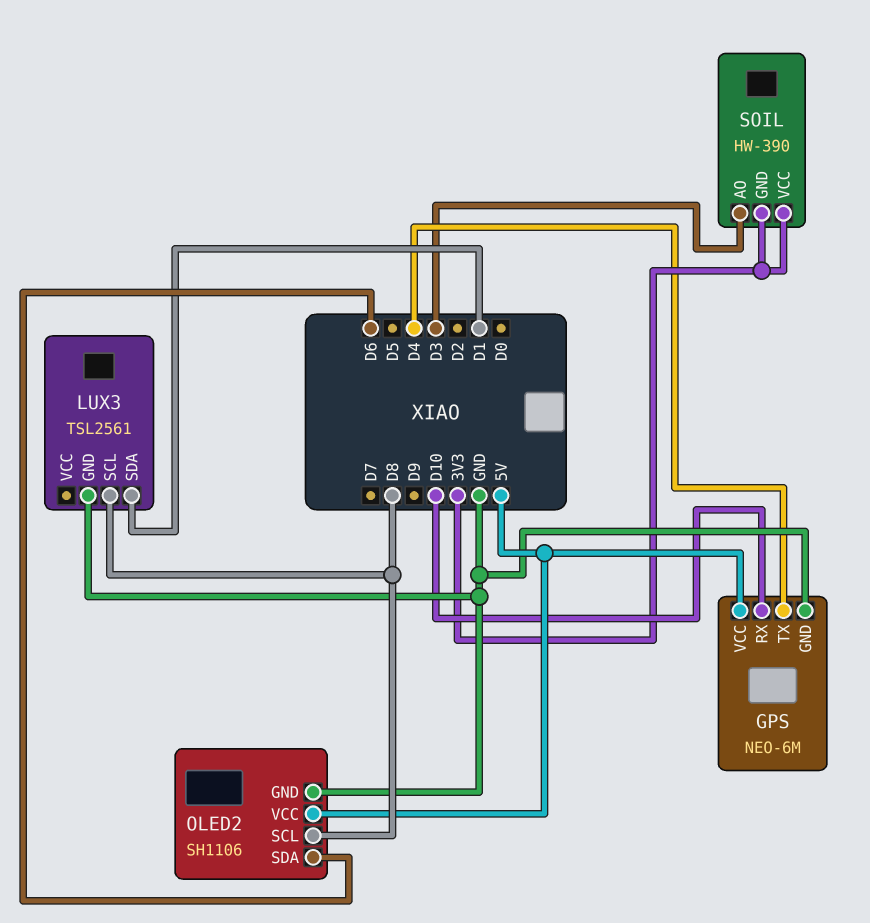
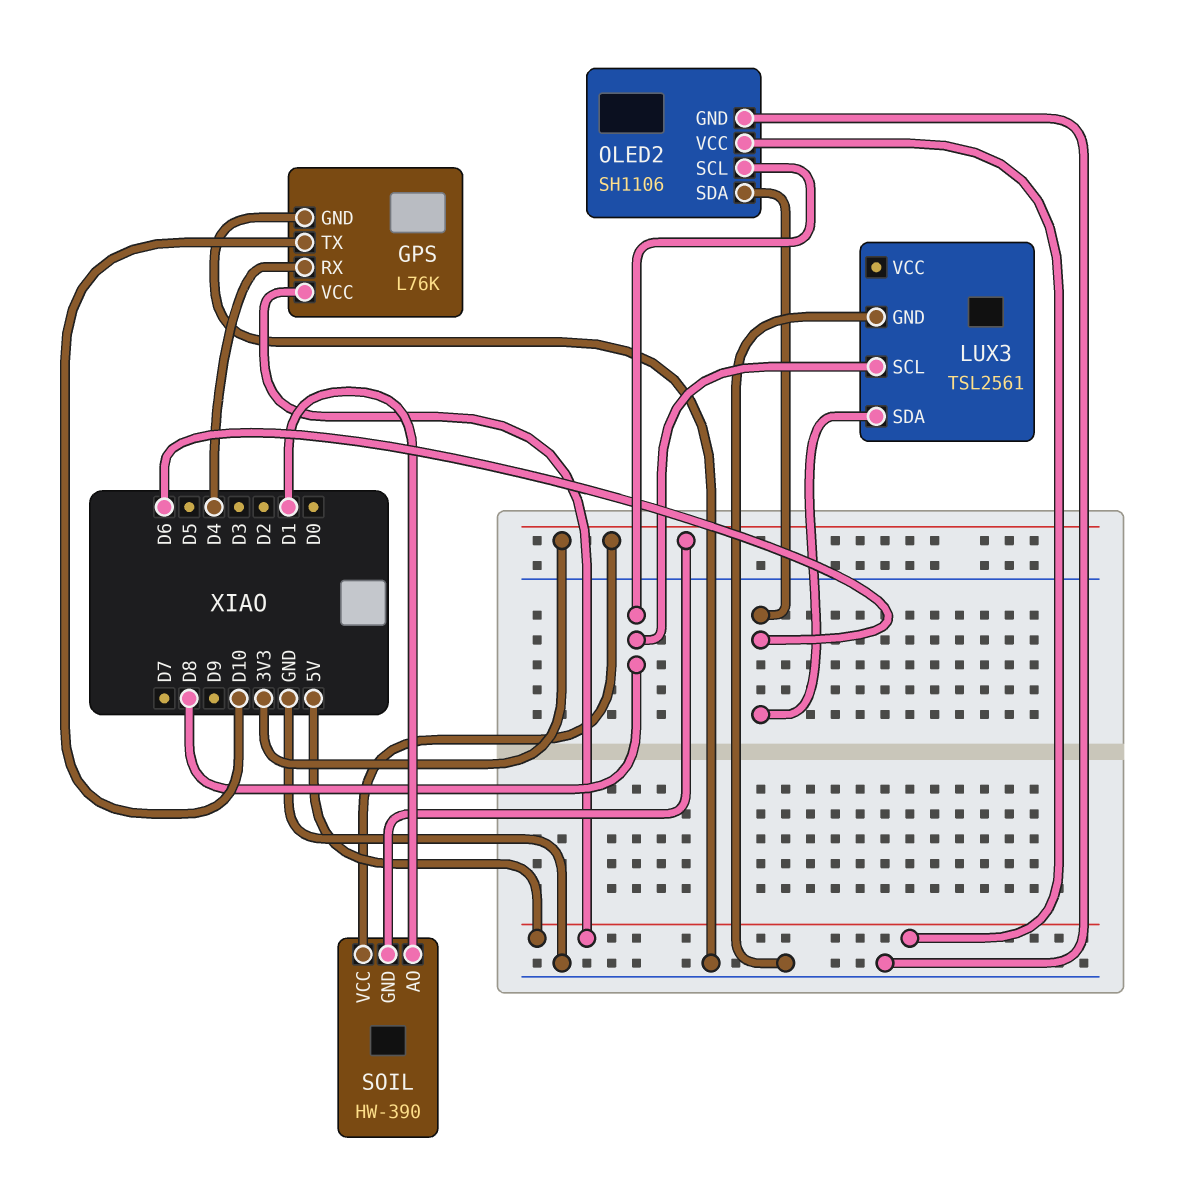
GPS: NEO-6M -> L76K
GPS pin RX: D10 -> D4
GPS pin TX: D4 -> D10
LUX3 pin SDA: D1 -> D6
SOIL pin AO: D3 -> D1

